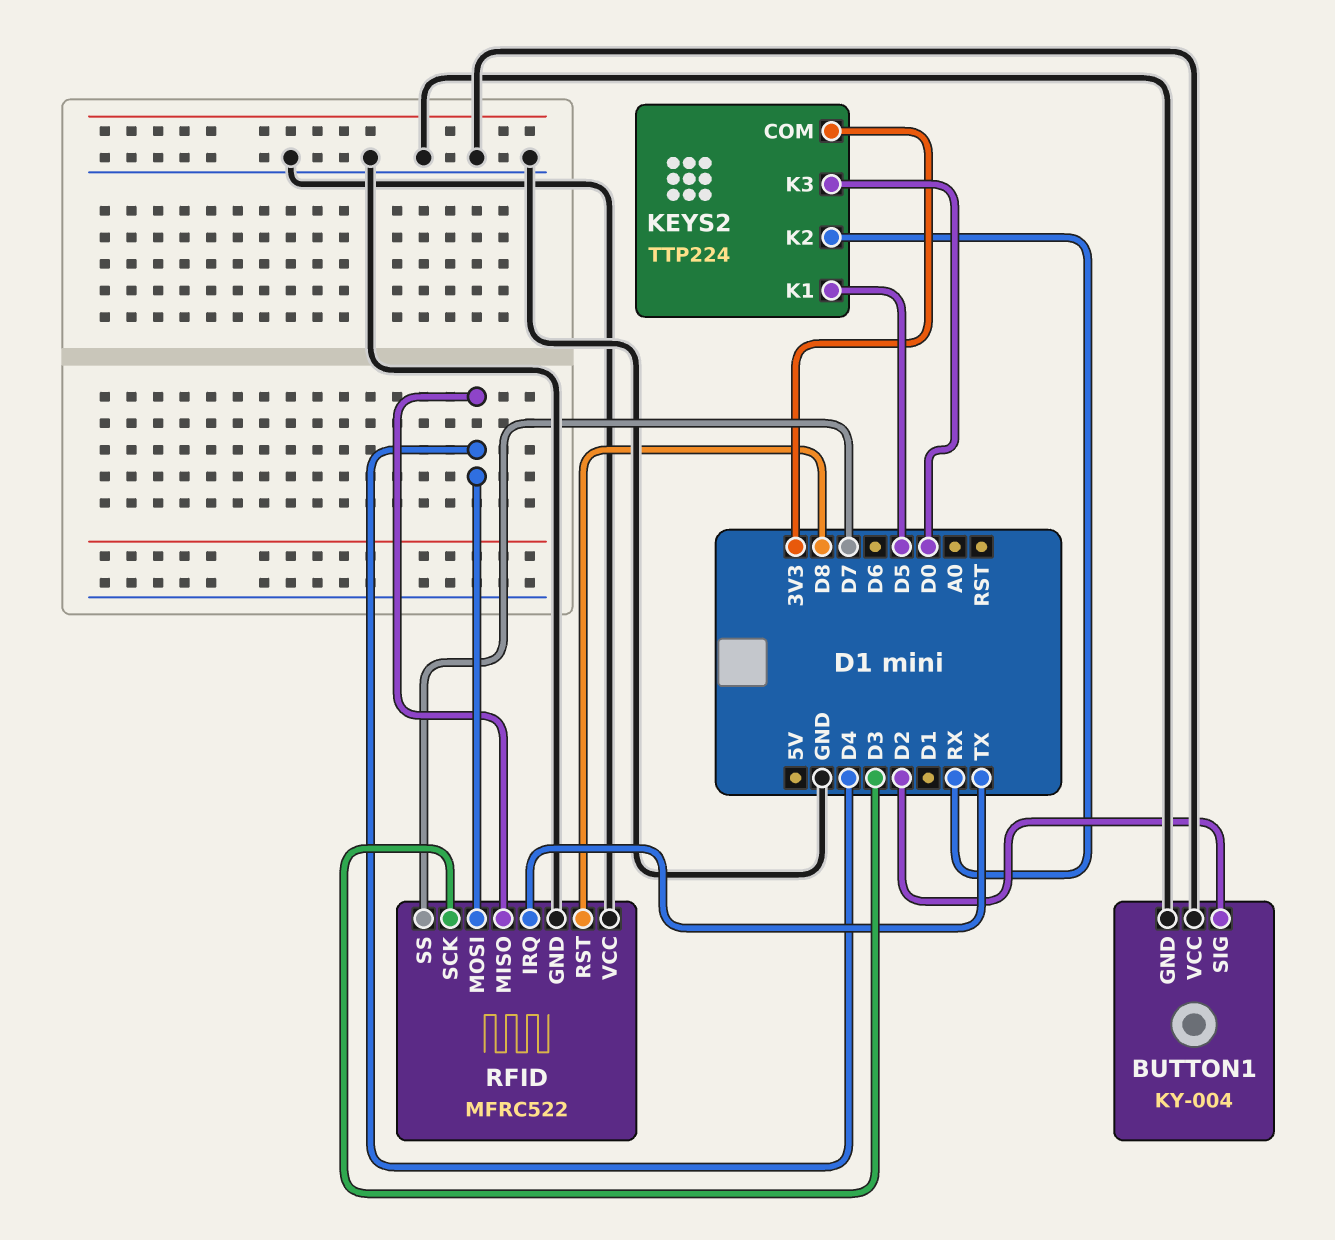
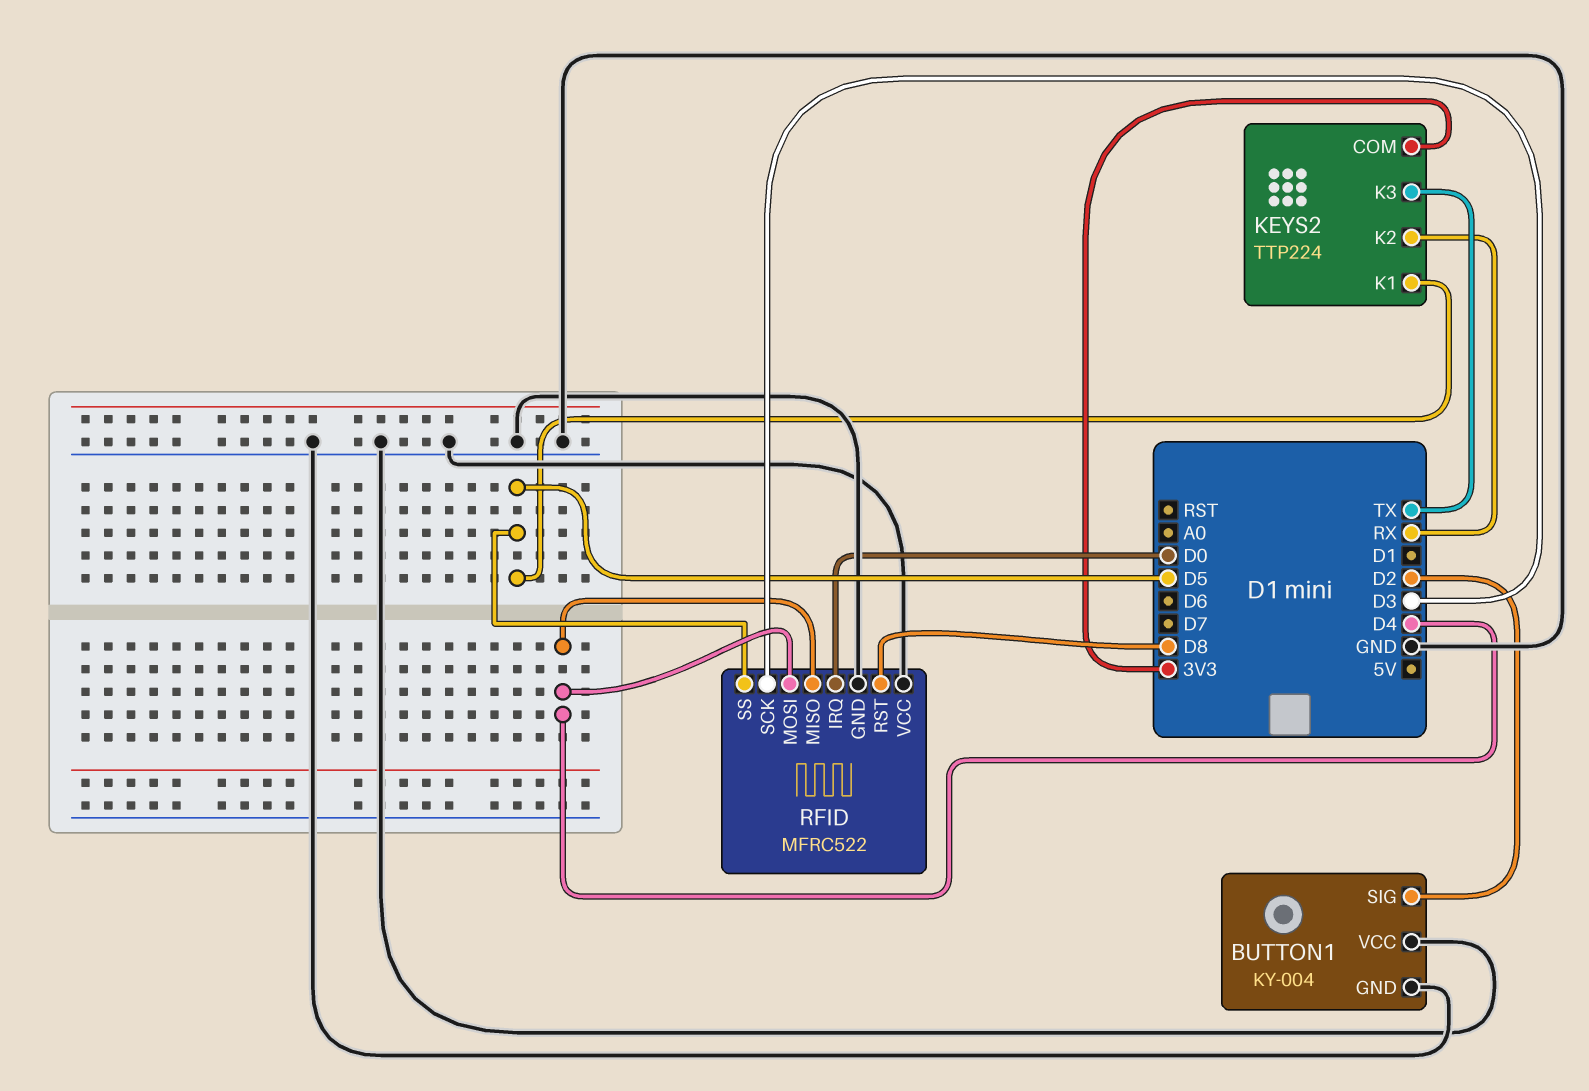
KEYS2 pin K3: D0 -> TX
RFID pin IRQ: TX -> D0
RFID pin SS: D7 -> D5

